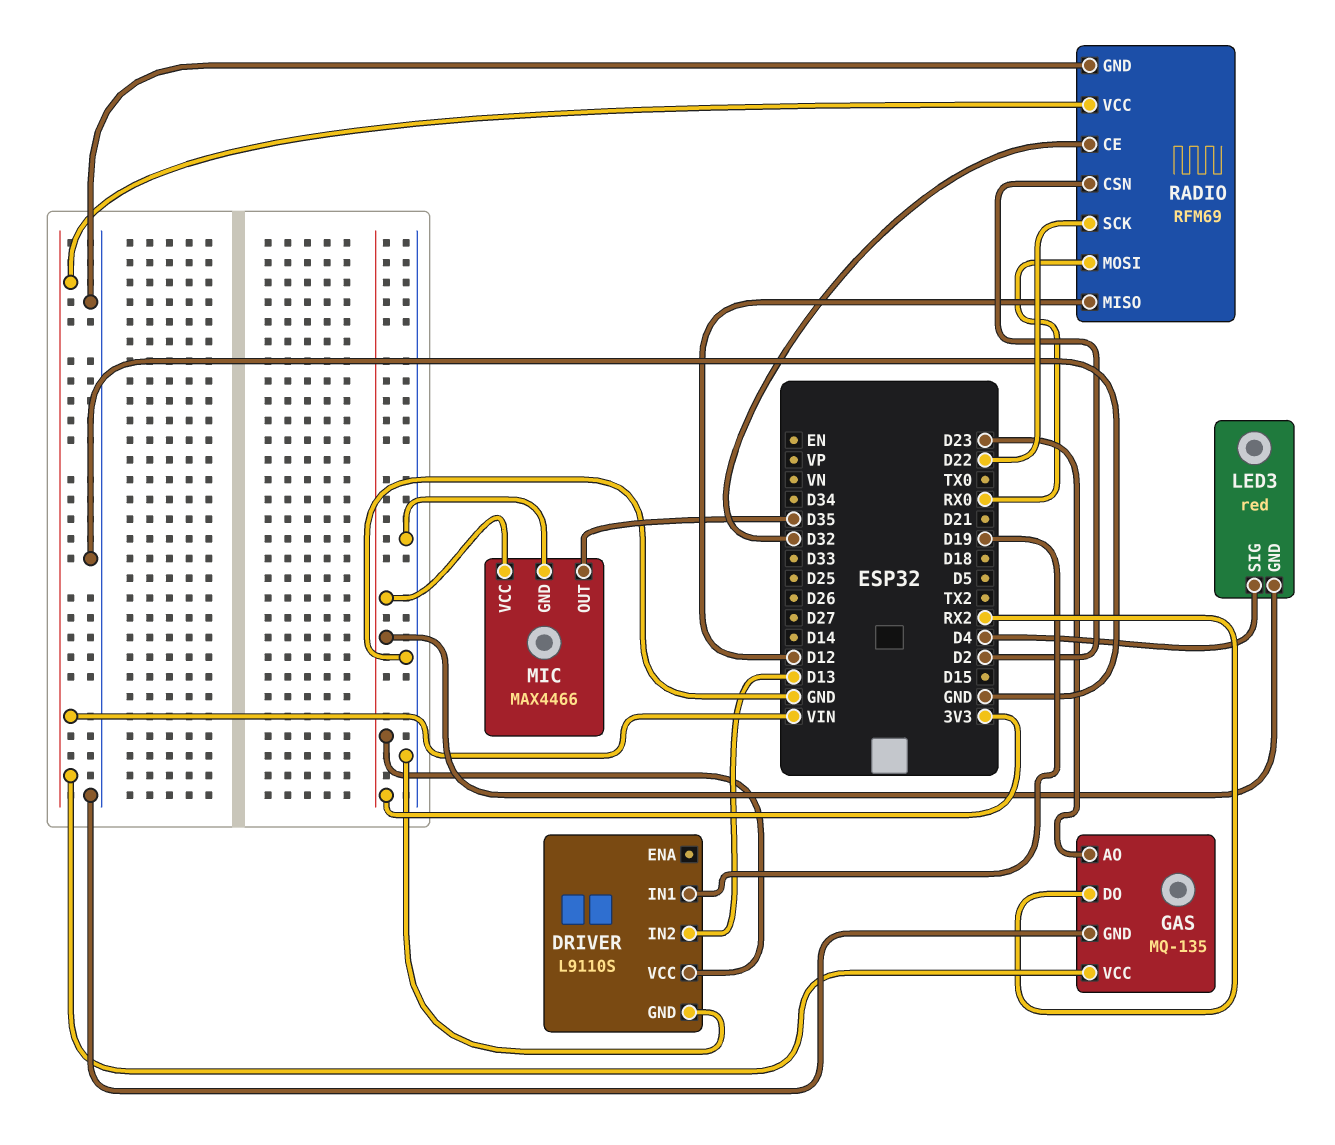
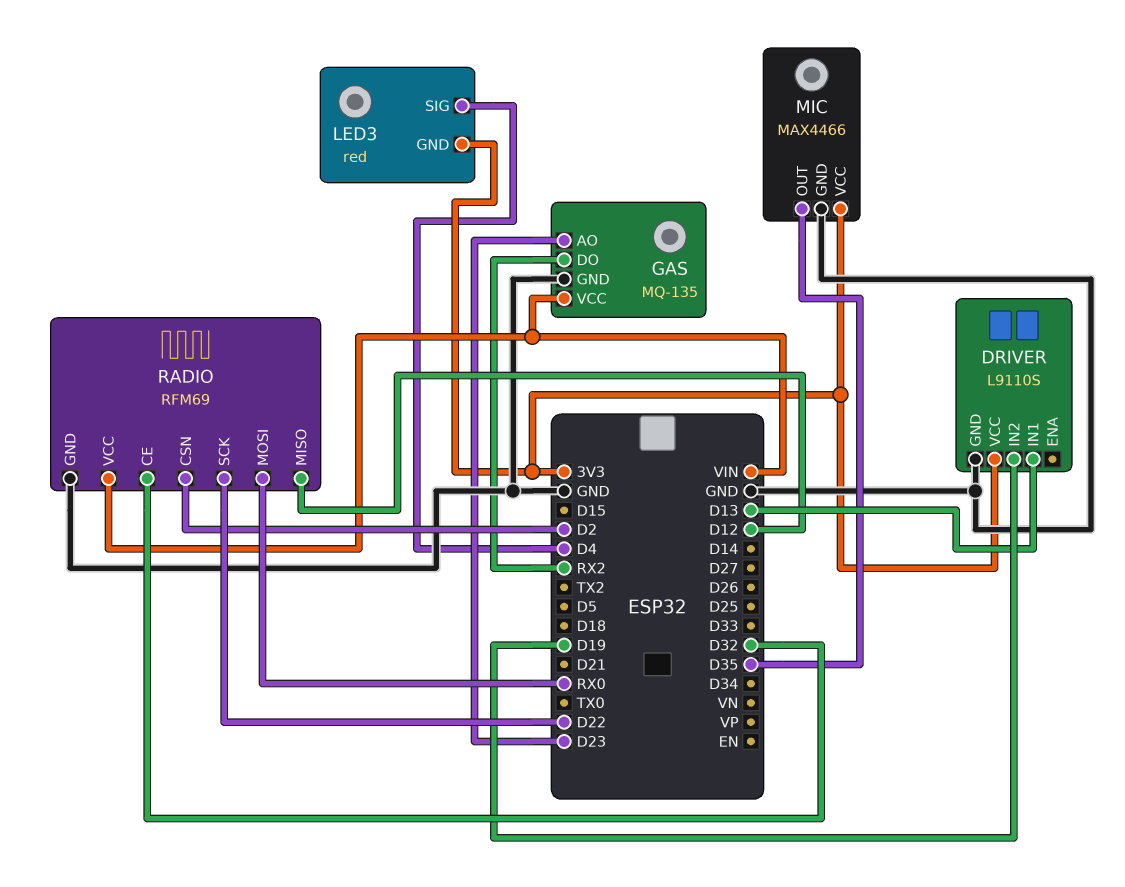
DRIVER pin IN1: D19 -> D13
DRIVER pin IN2: D13 -> D19

